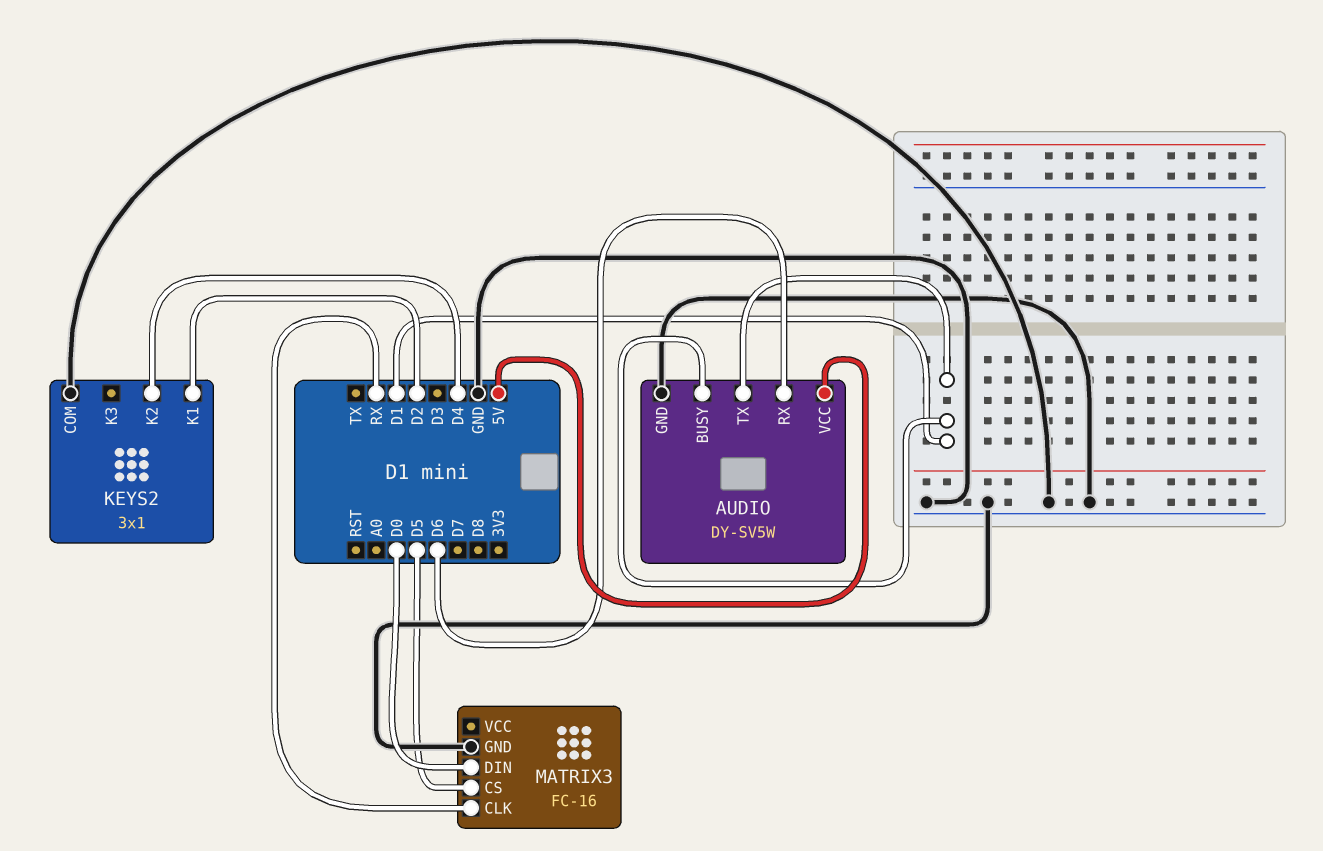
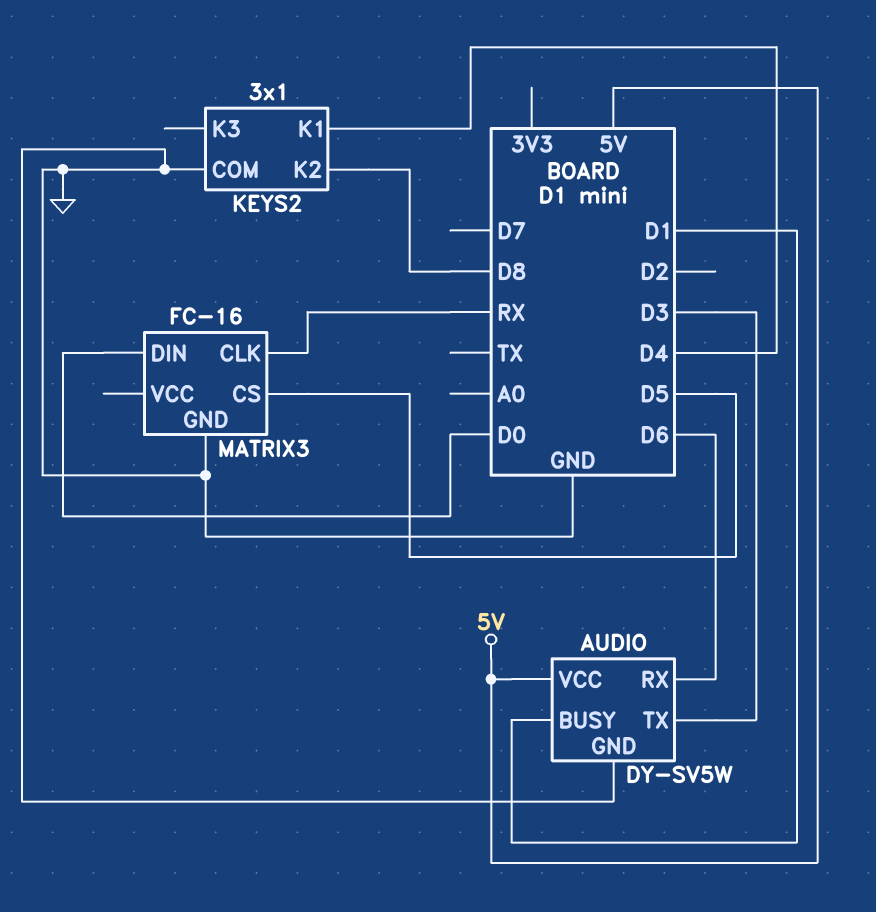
AUDIO pin TX: D1 -> D3
KEYS2 pin K1: D2 -> D4
KEYS2 pin K2: D4 -> D8

